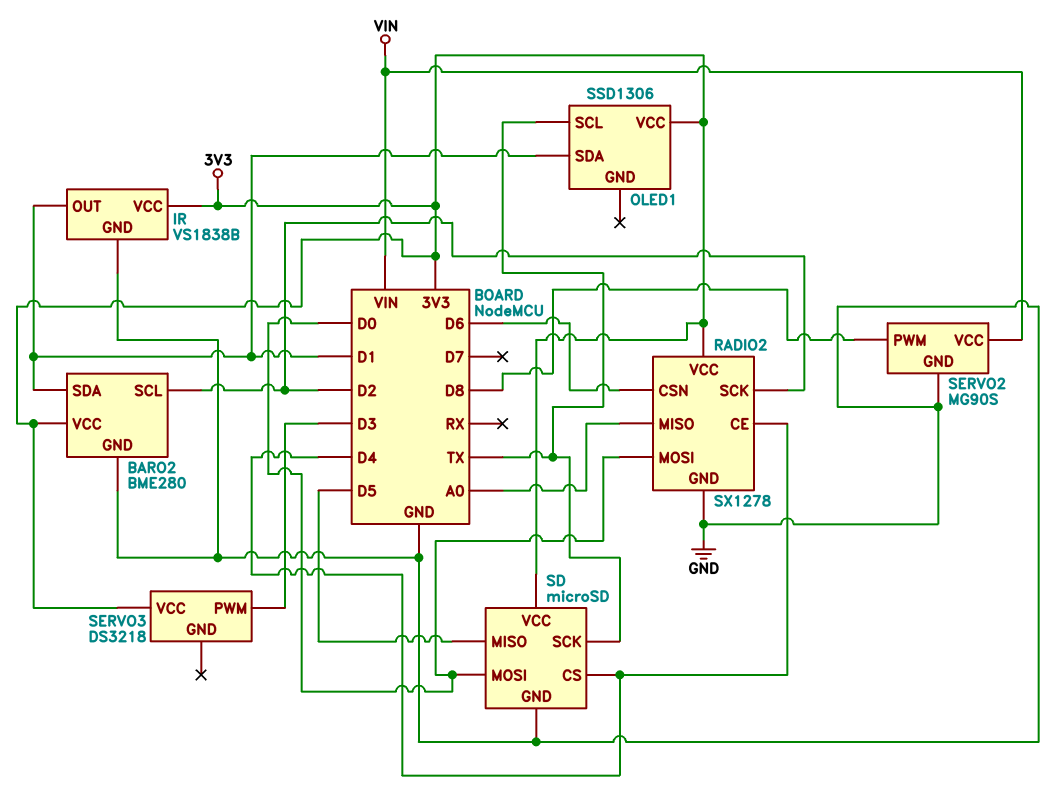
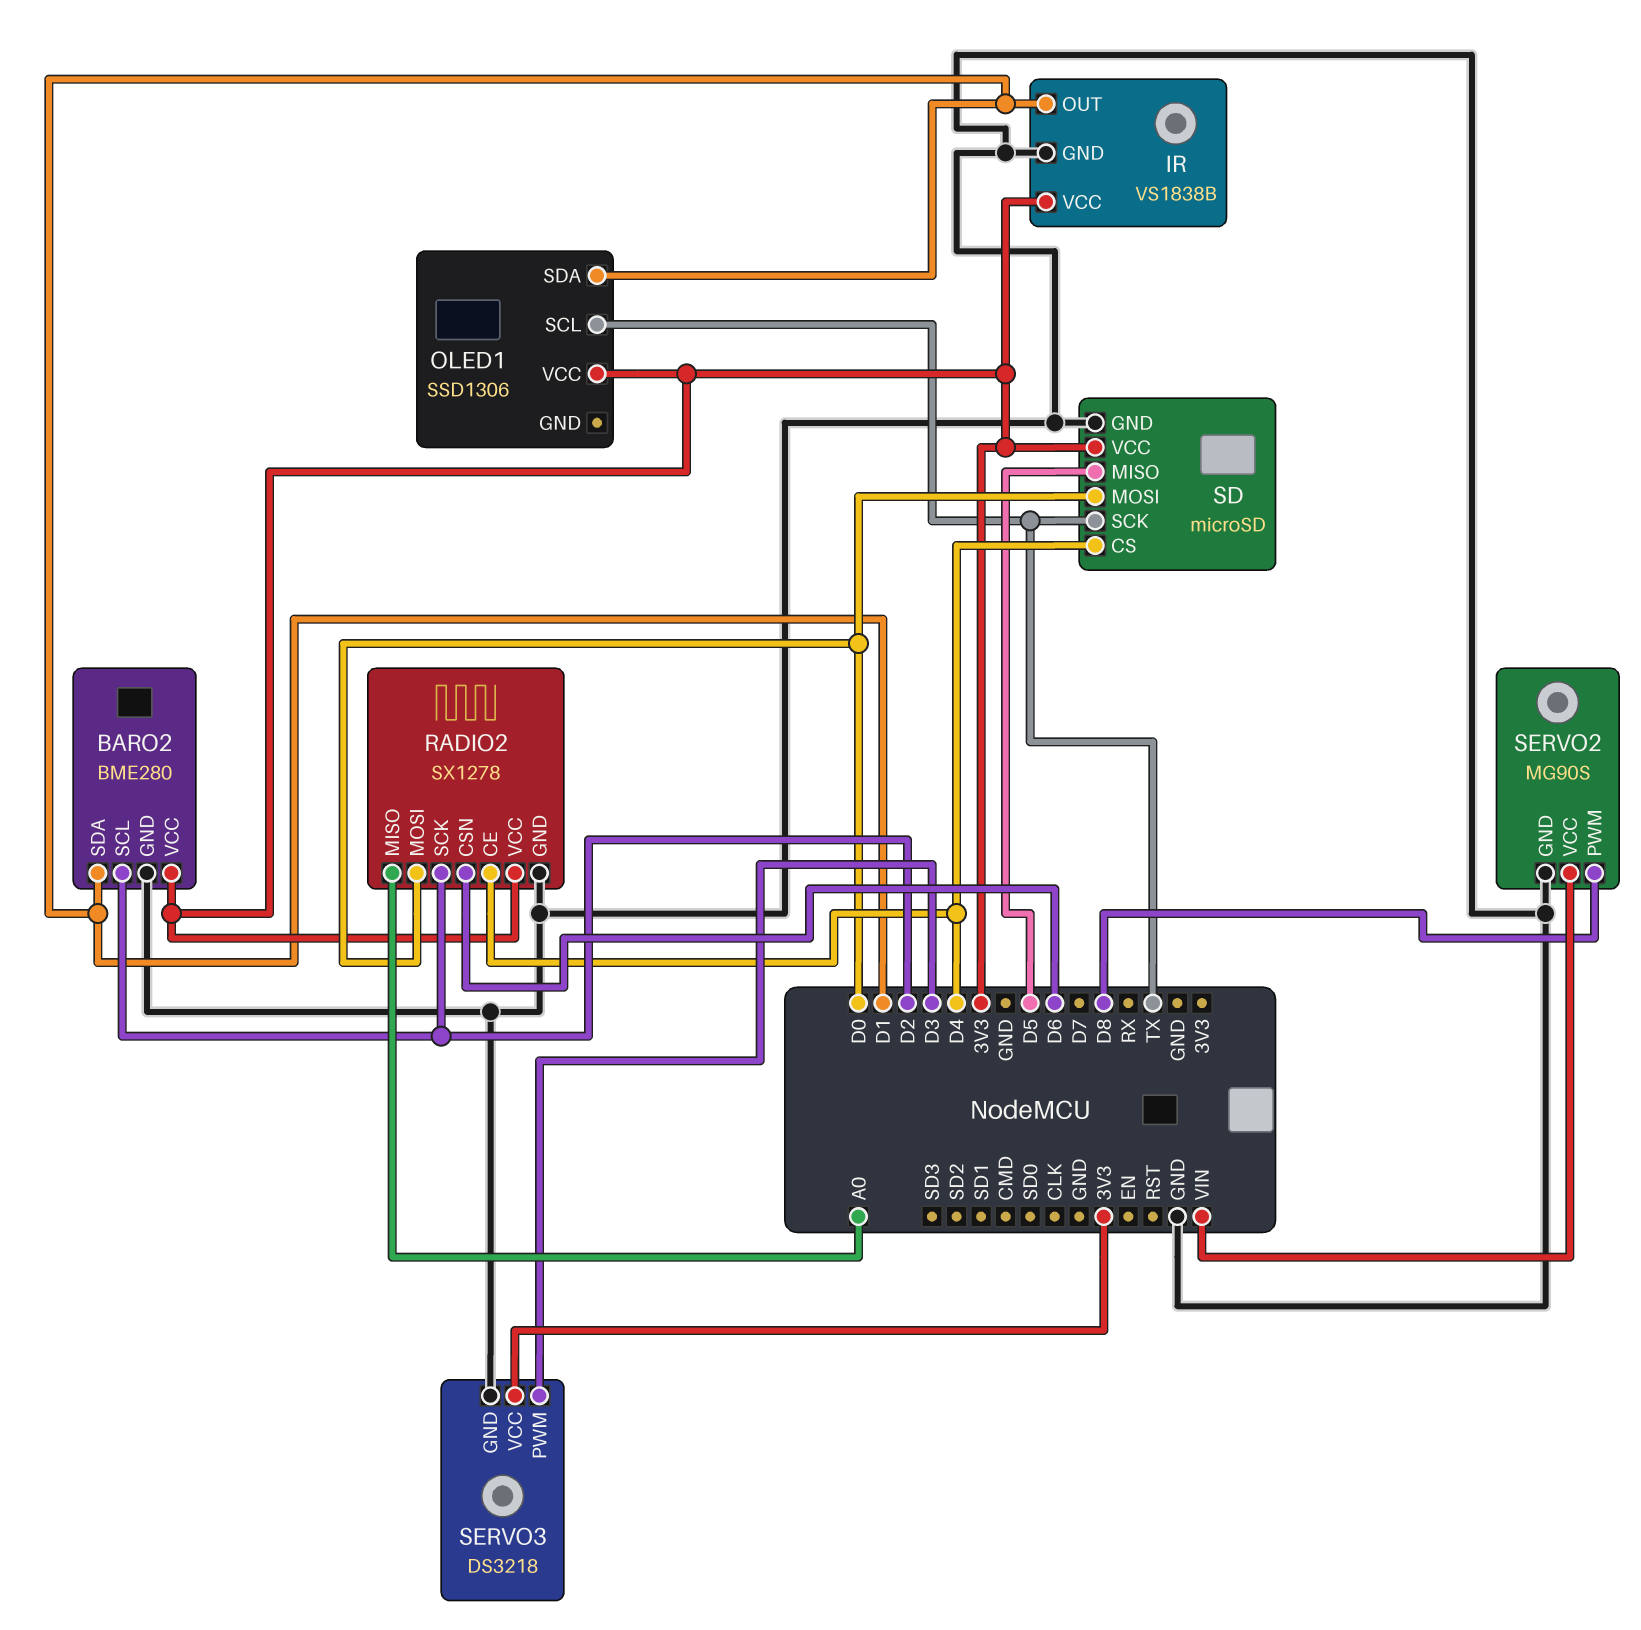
SERVO3 pin GND: none -> GND

